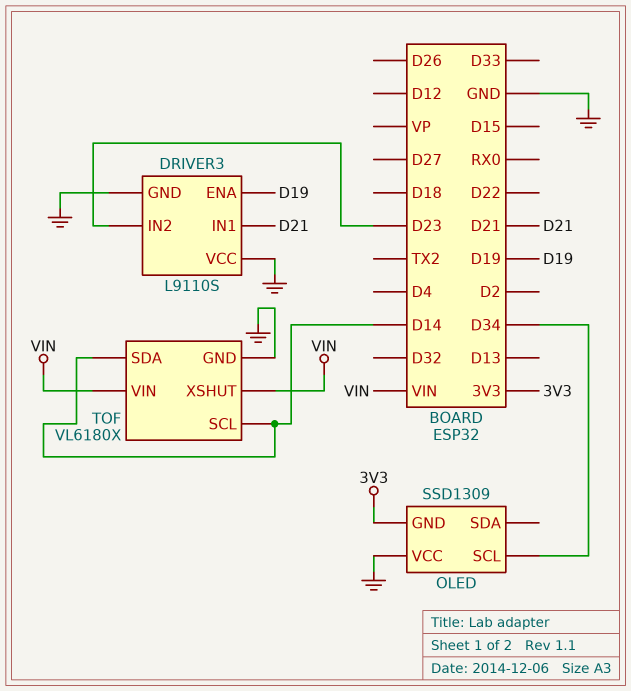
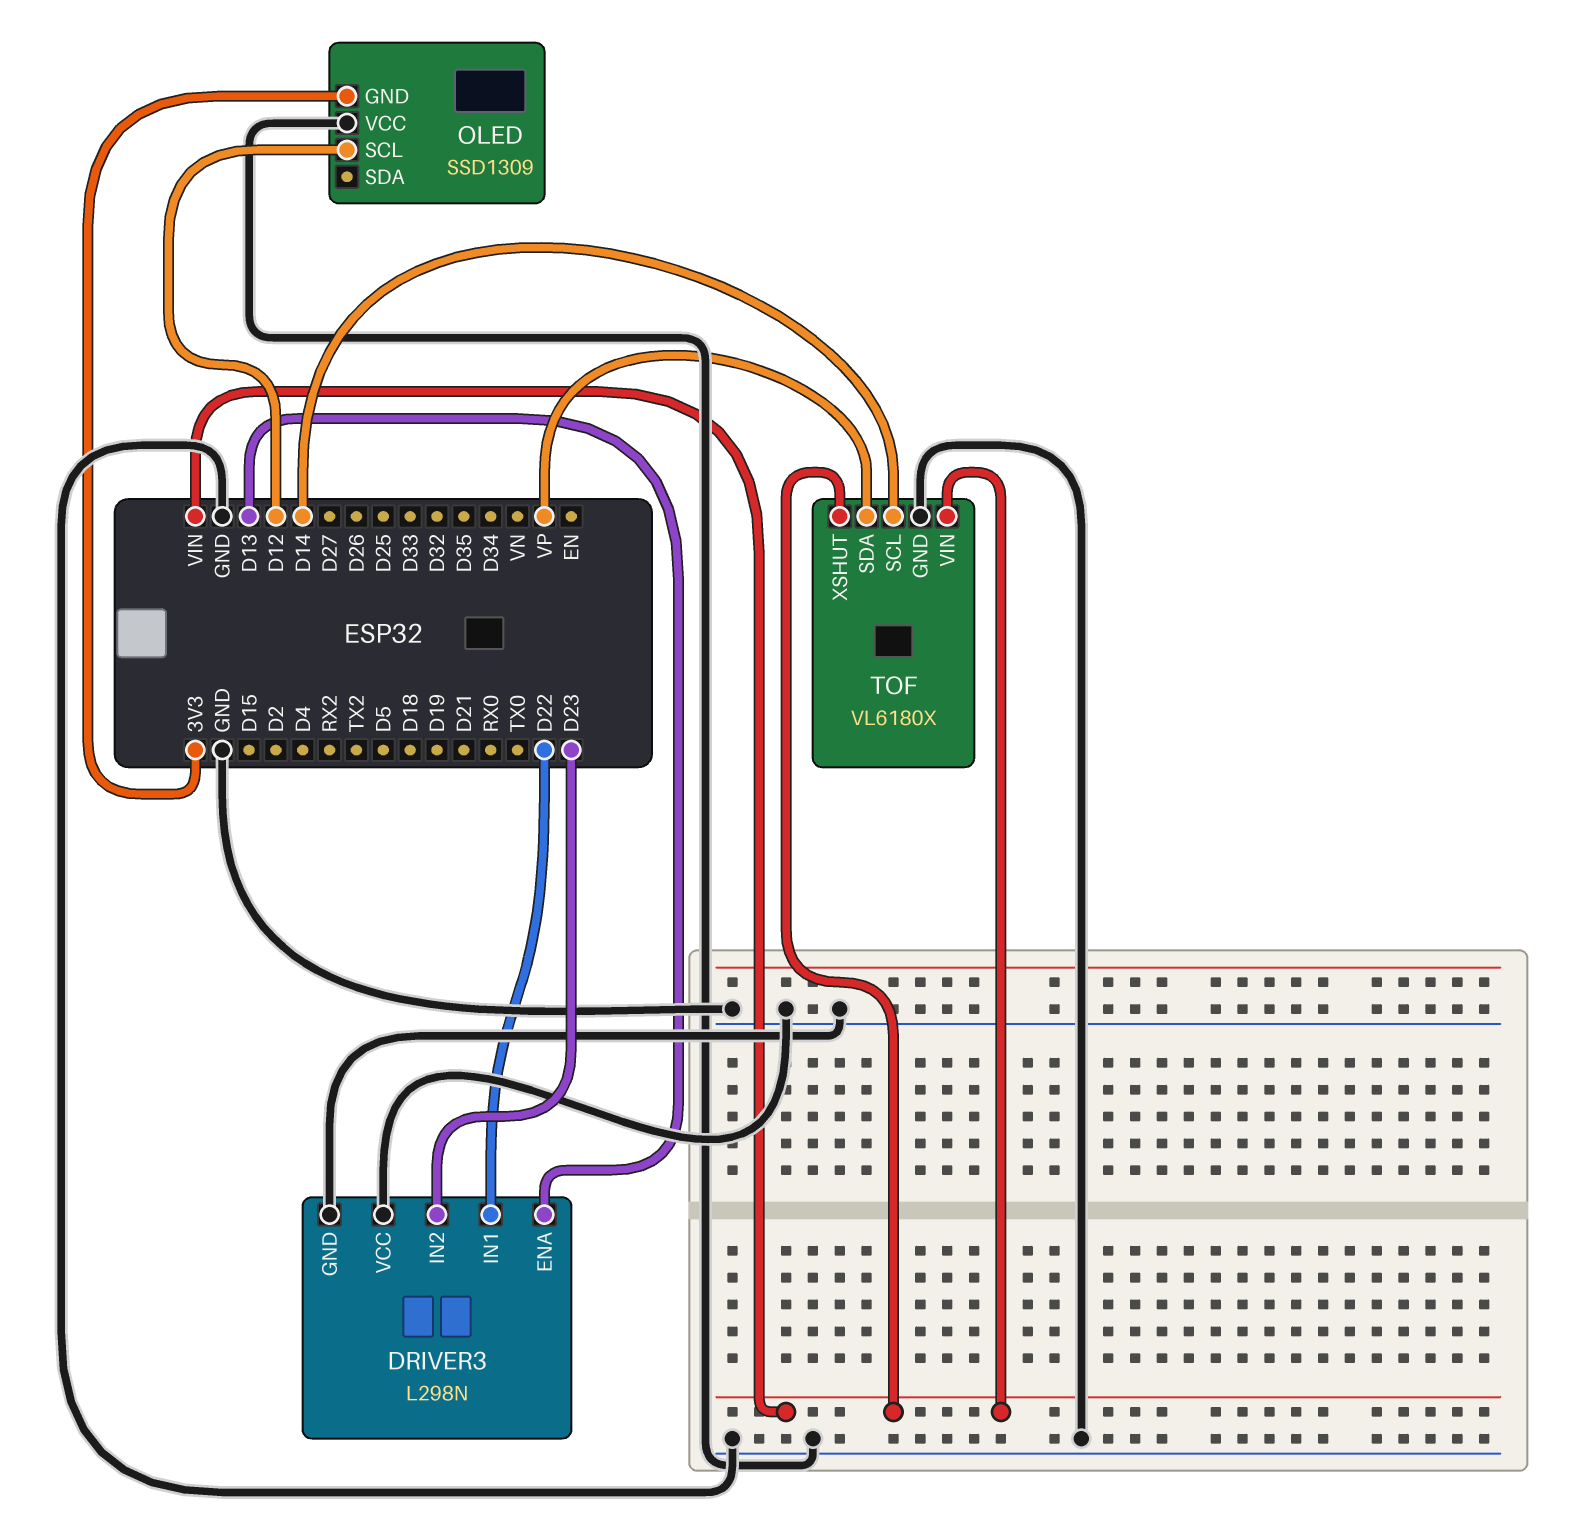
DRIVER3: L9110S -> L298N
DRIVER3 pin ENA: D19 -> D13
DRIVER3 pin IN1: D21 -> D22
OLED pin SCL: D34 -> D12
TOF pin SDA: D14 -> VP

